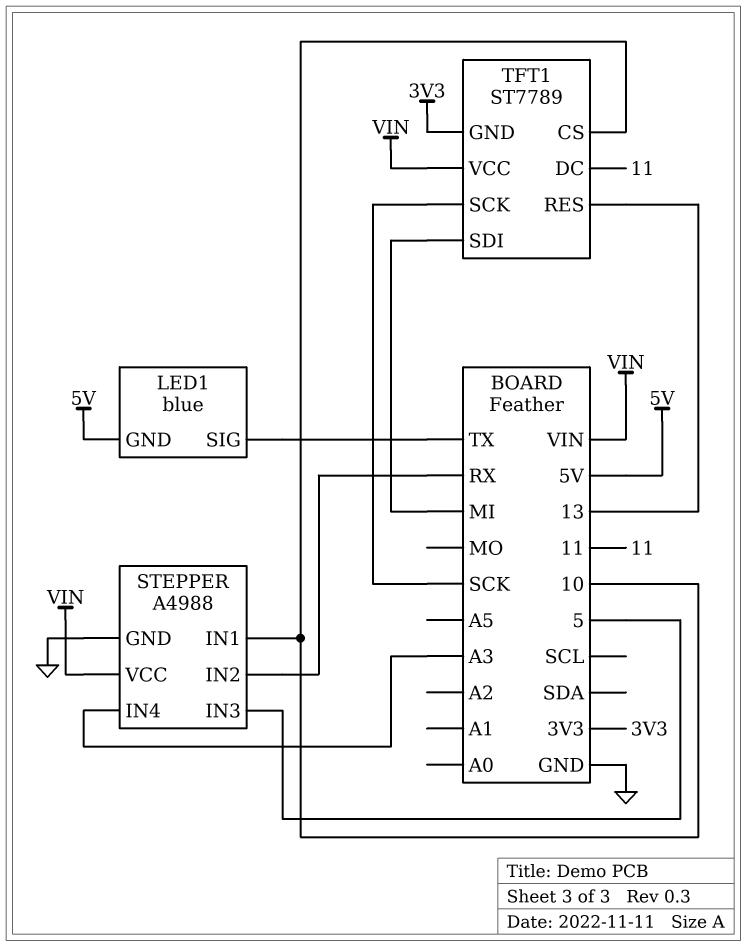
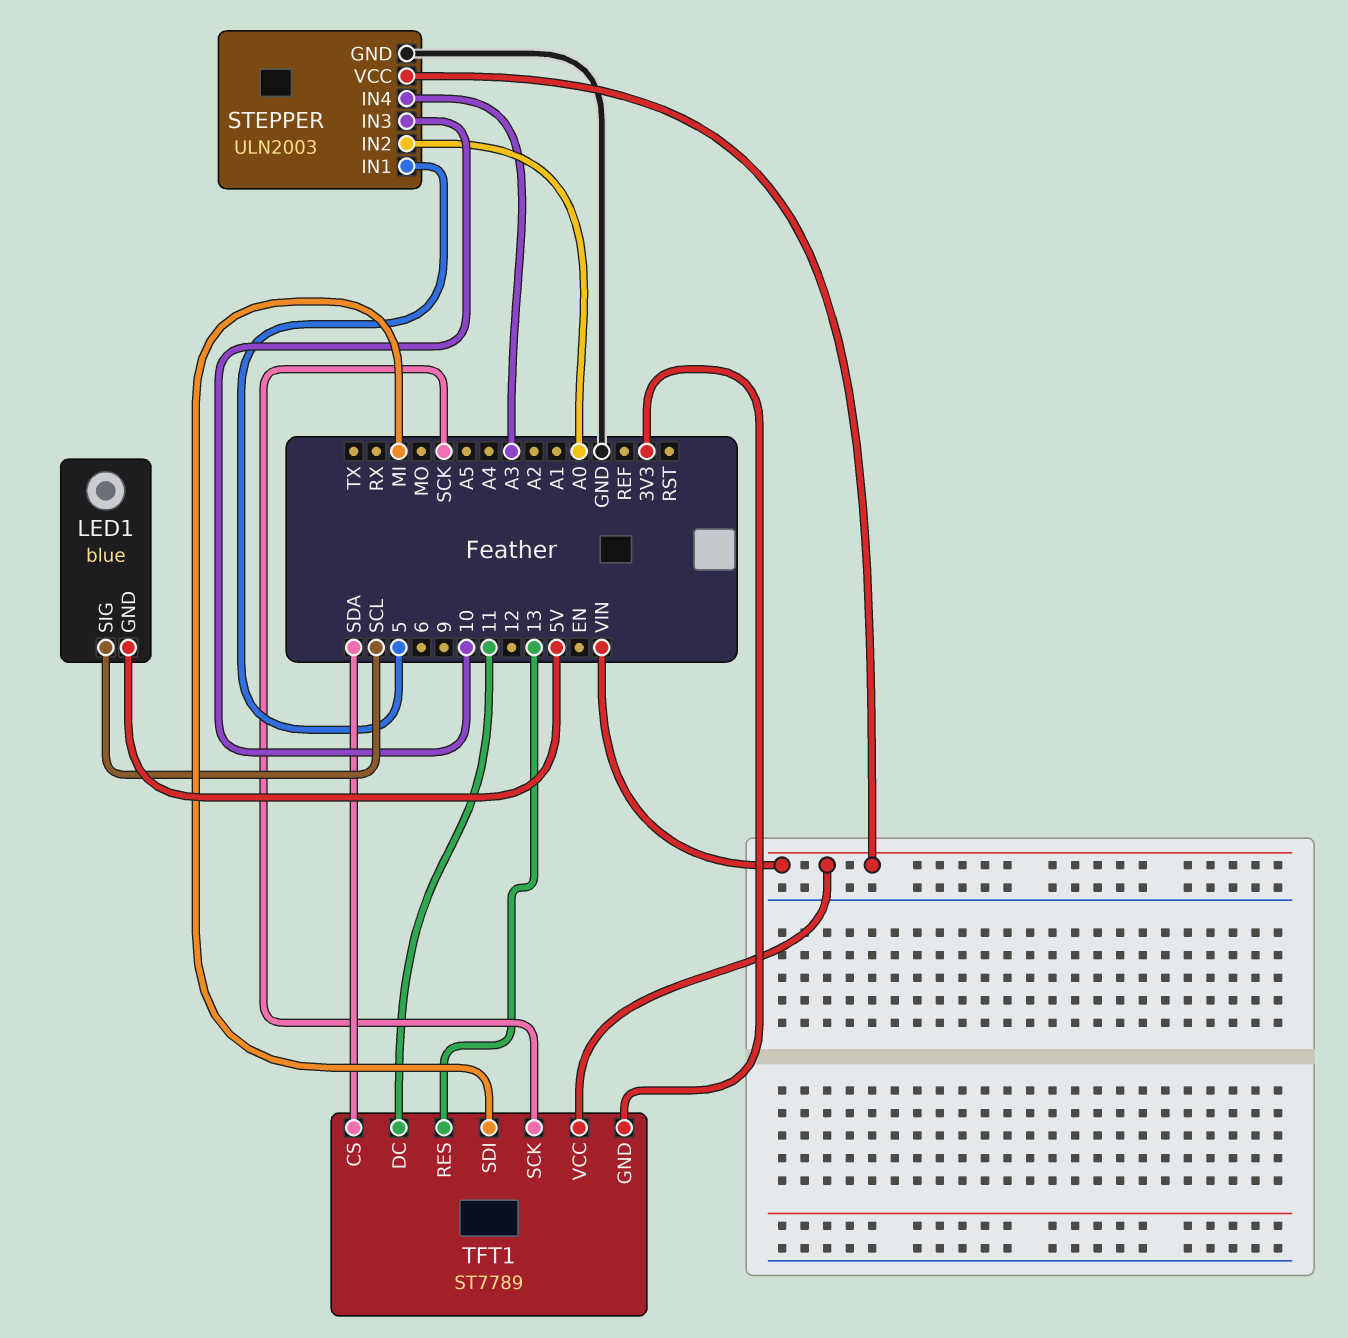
LED1 pin SIG: TX -> SCL
STEPPER: A4988 -> ULN2003
STEPPER pin IN1: 10 -> 5
STEPPER pin IN2: RX -> A0
STEPPER pin IN3: 5 -> 10
TFT1 pin CS: 10 -> SDA

